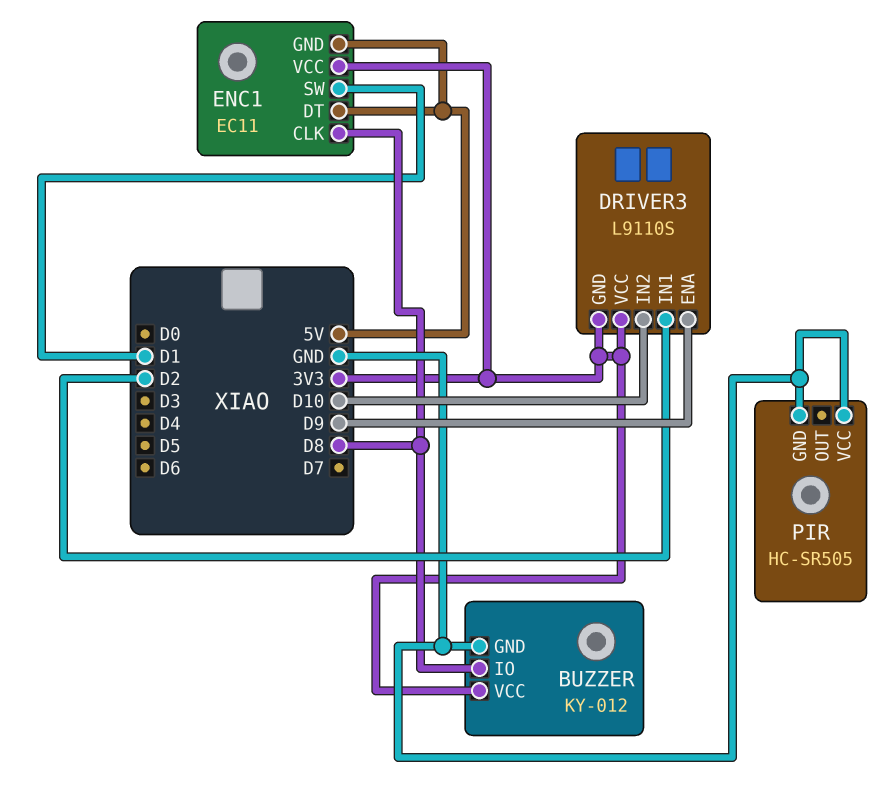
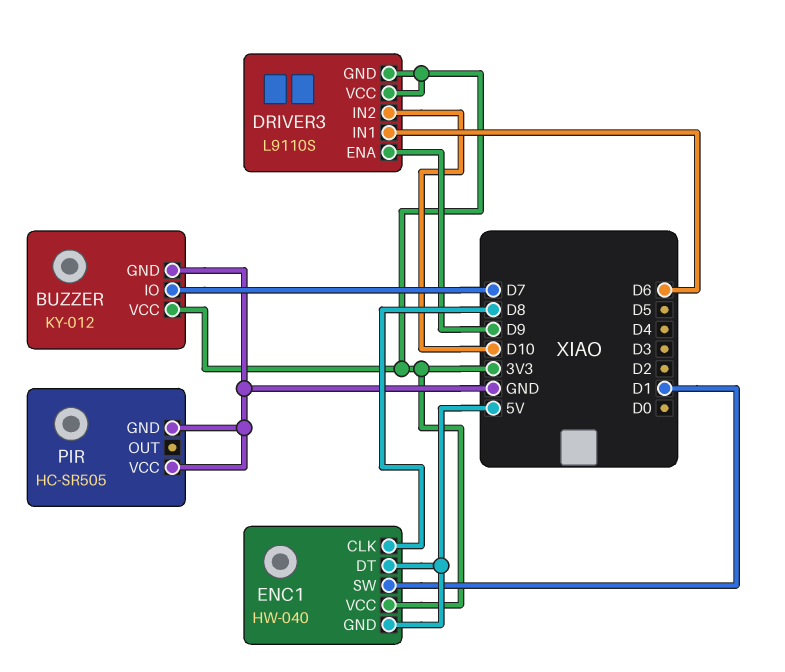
BUZZER pin IO: D8 -> D7
DRIVER3 pin IN1: D2 -> D6
ENC1: EC11 -> HW-040

